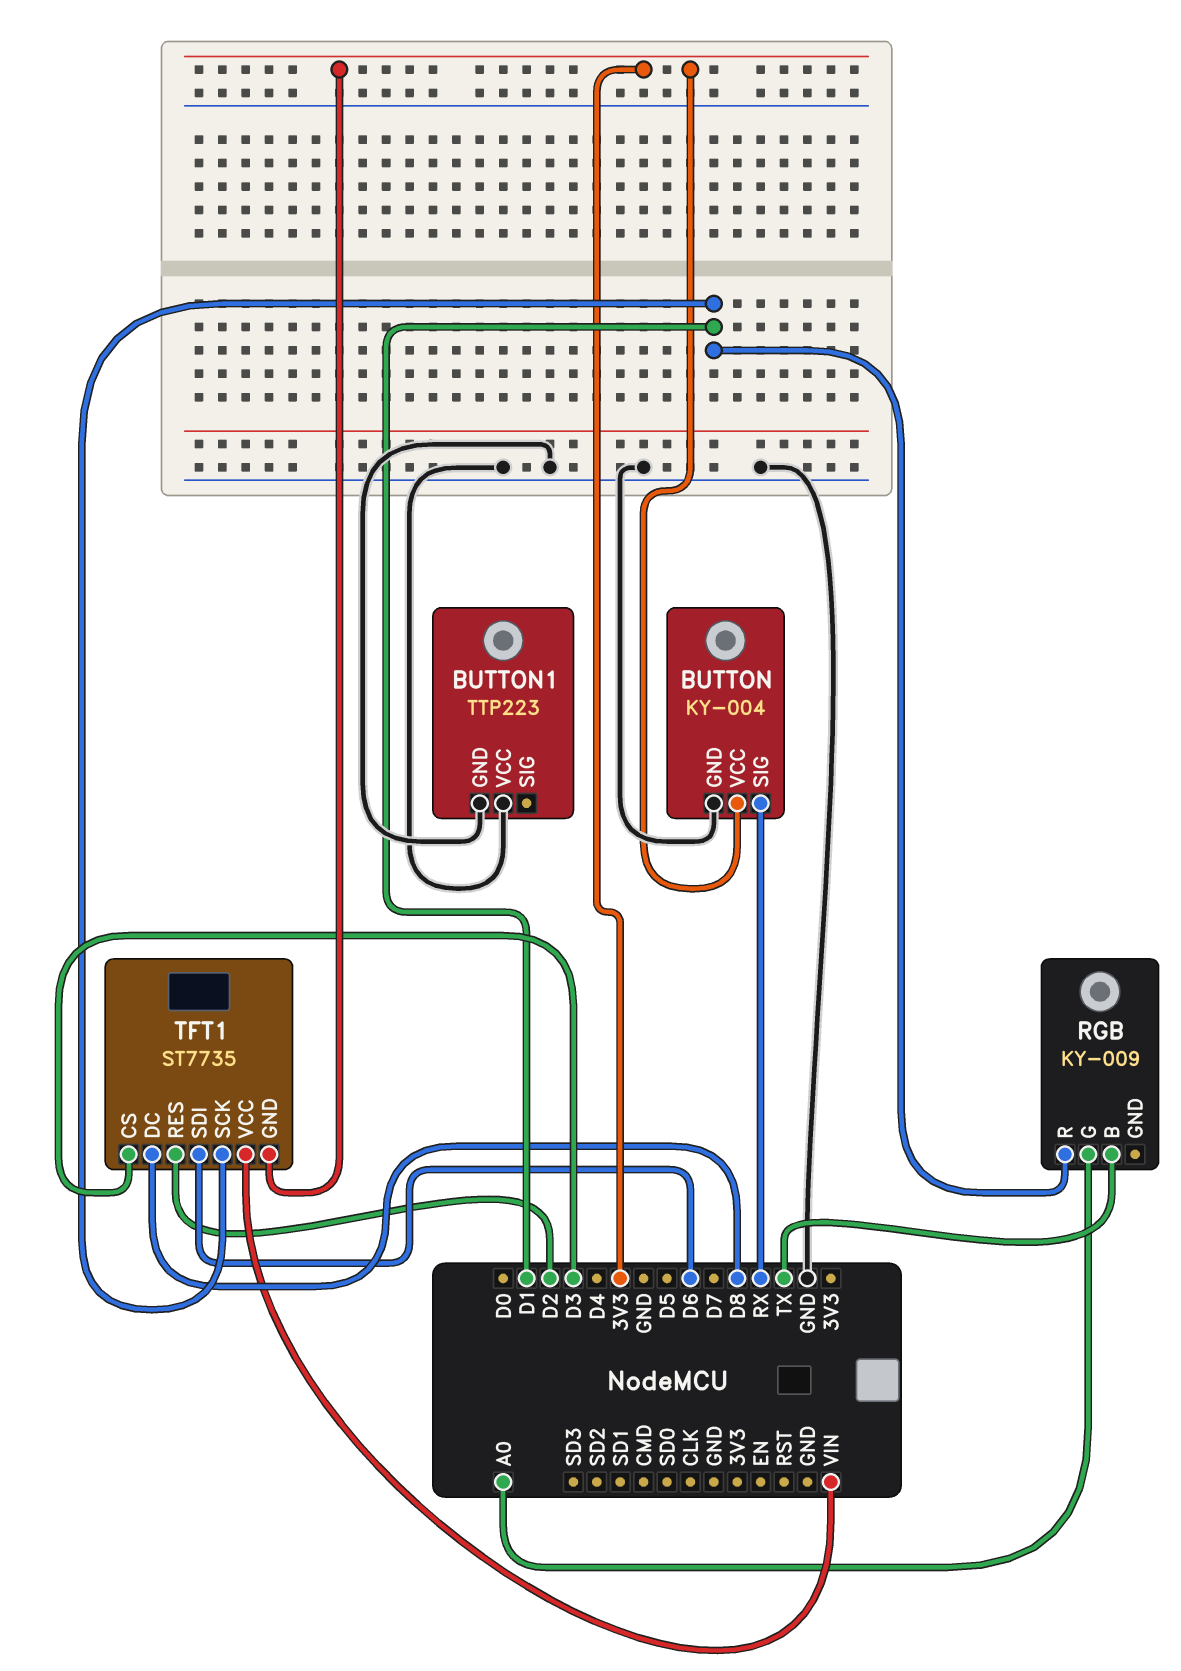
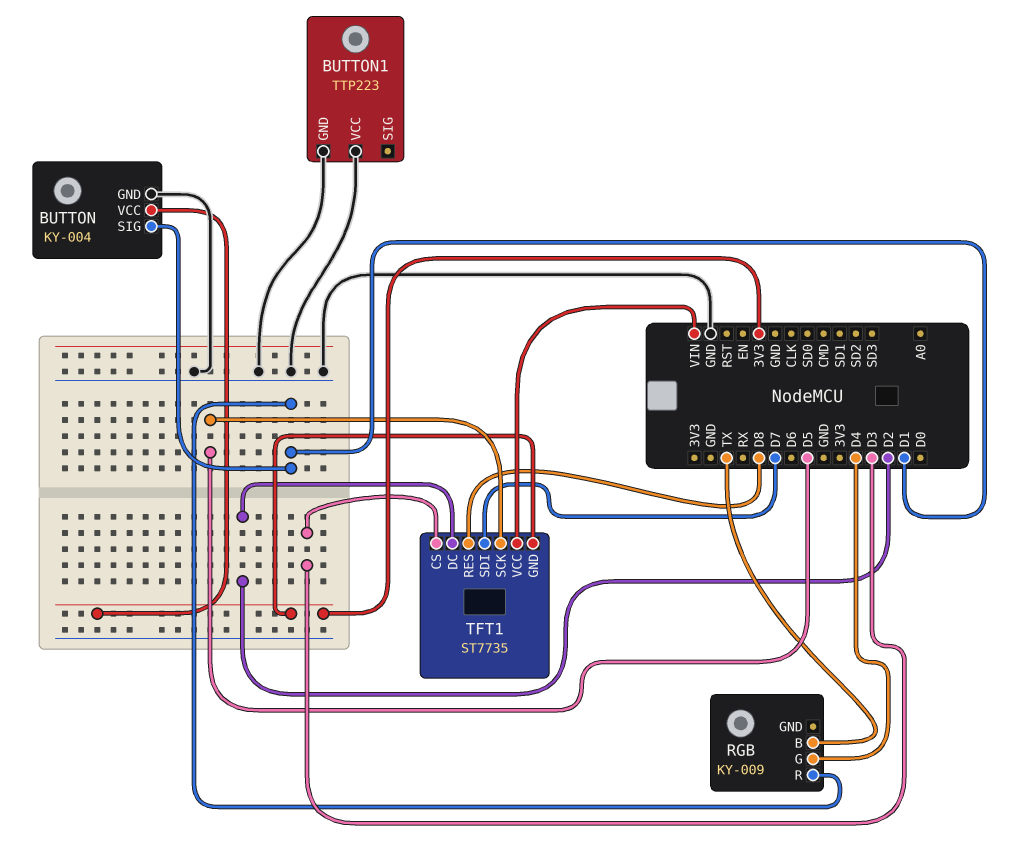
BUTTON pin SIG: RX -> D1
RGB pin G: A0 -> D4
TFT1 pin DC: D8 -> D2
TFT1 pin RES: D2 -> D8
TFT1 pin SCK: D1 -> D5
TFT1 pin SDI: D6 -> D7

